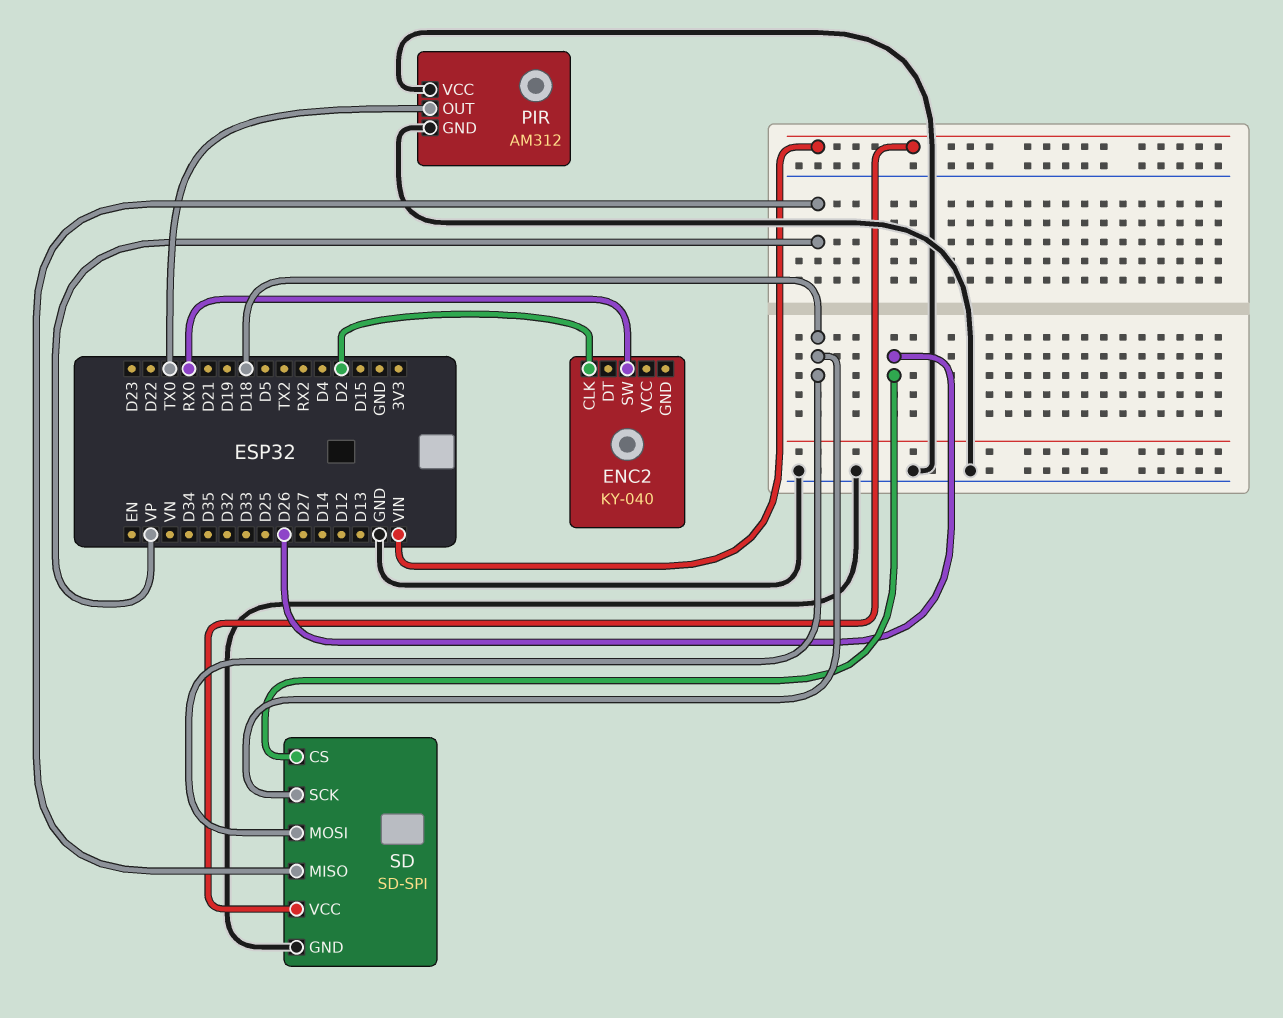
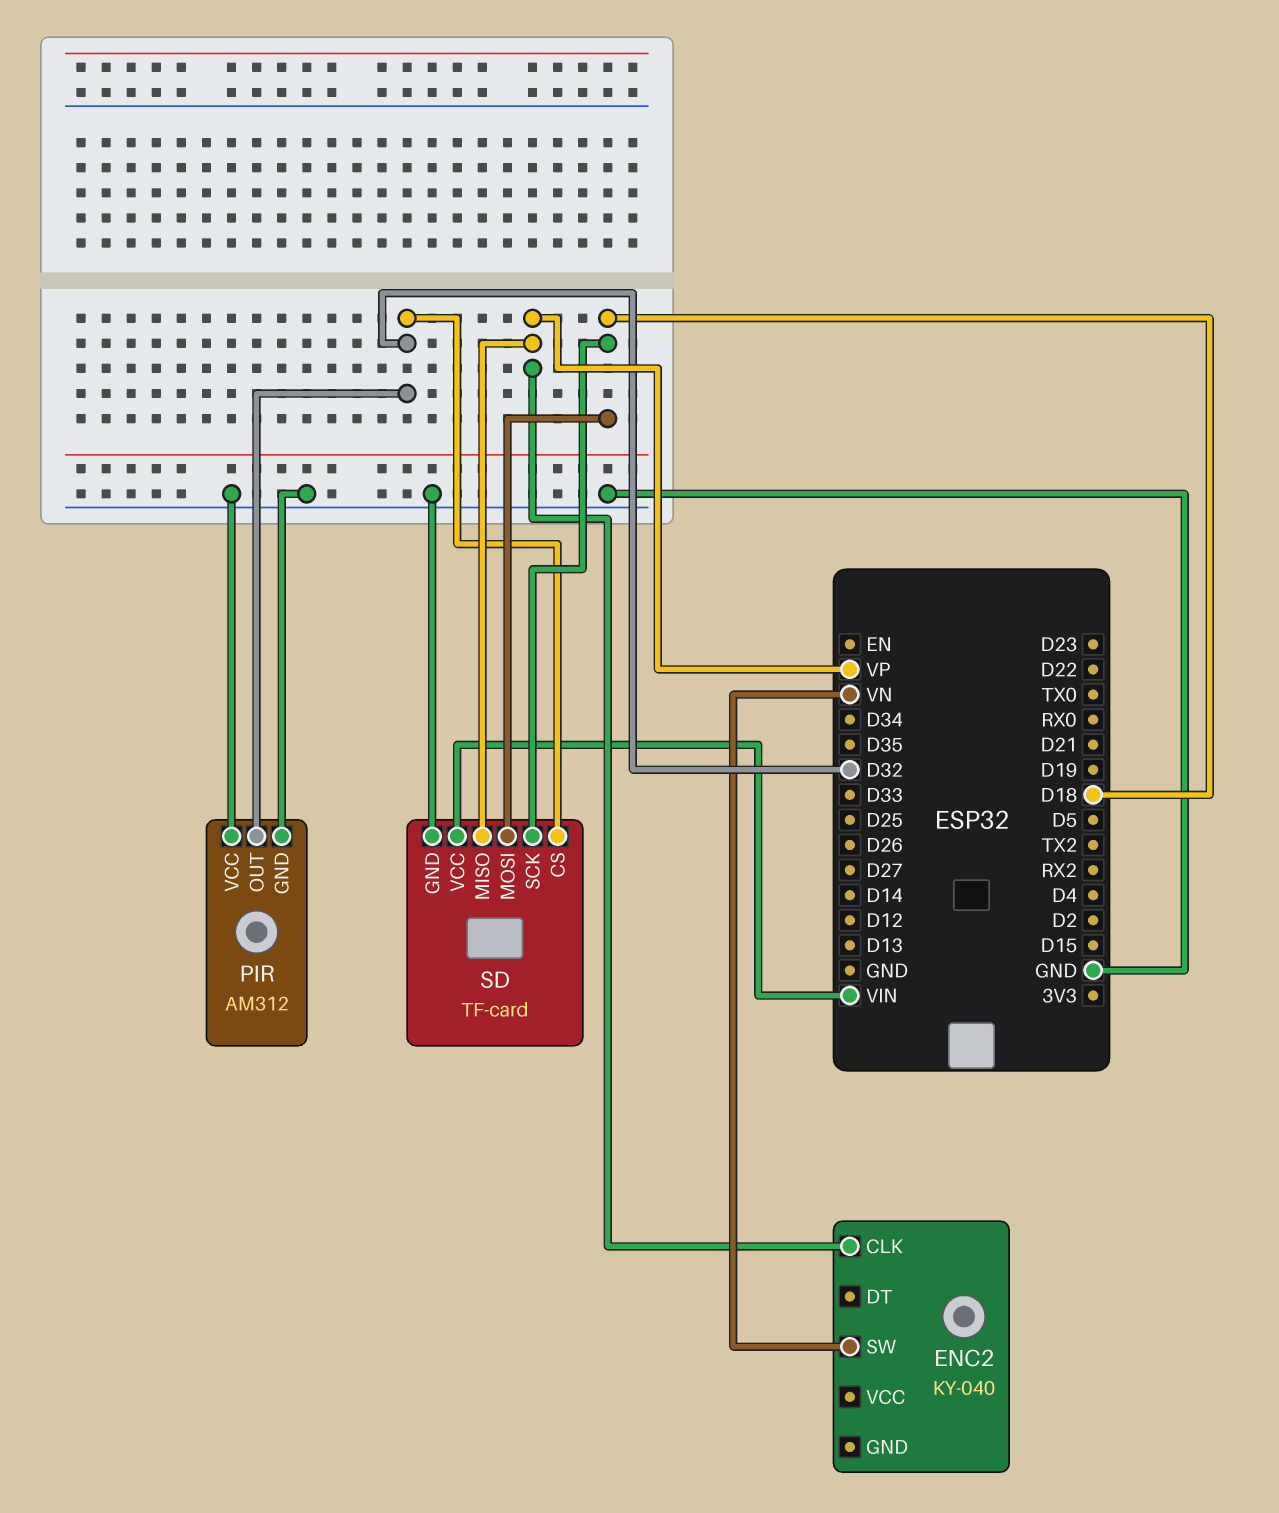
ENC2 pin CLK: D2 -> VP
ENC2 pin SW: RX0 -> VN
PIR pin OUT: TX0 -> D32
SD: SD-SPI -> TF-card
SD pin CS: D26 -> D32

